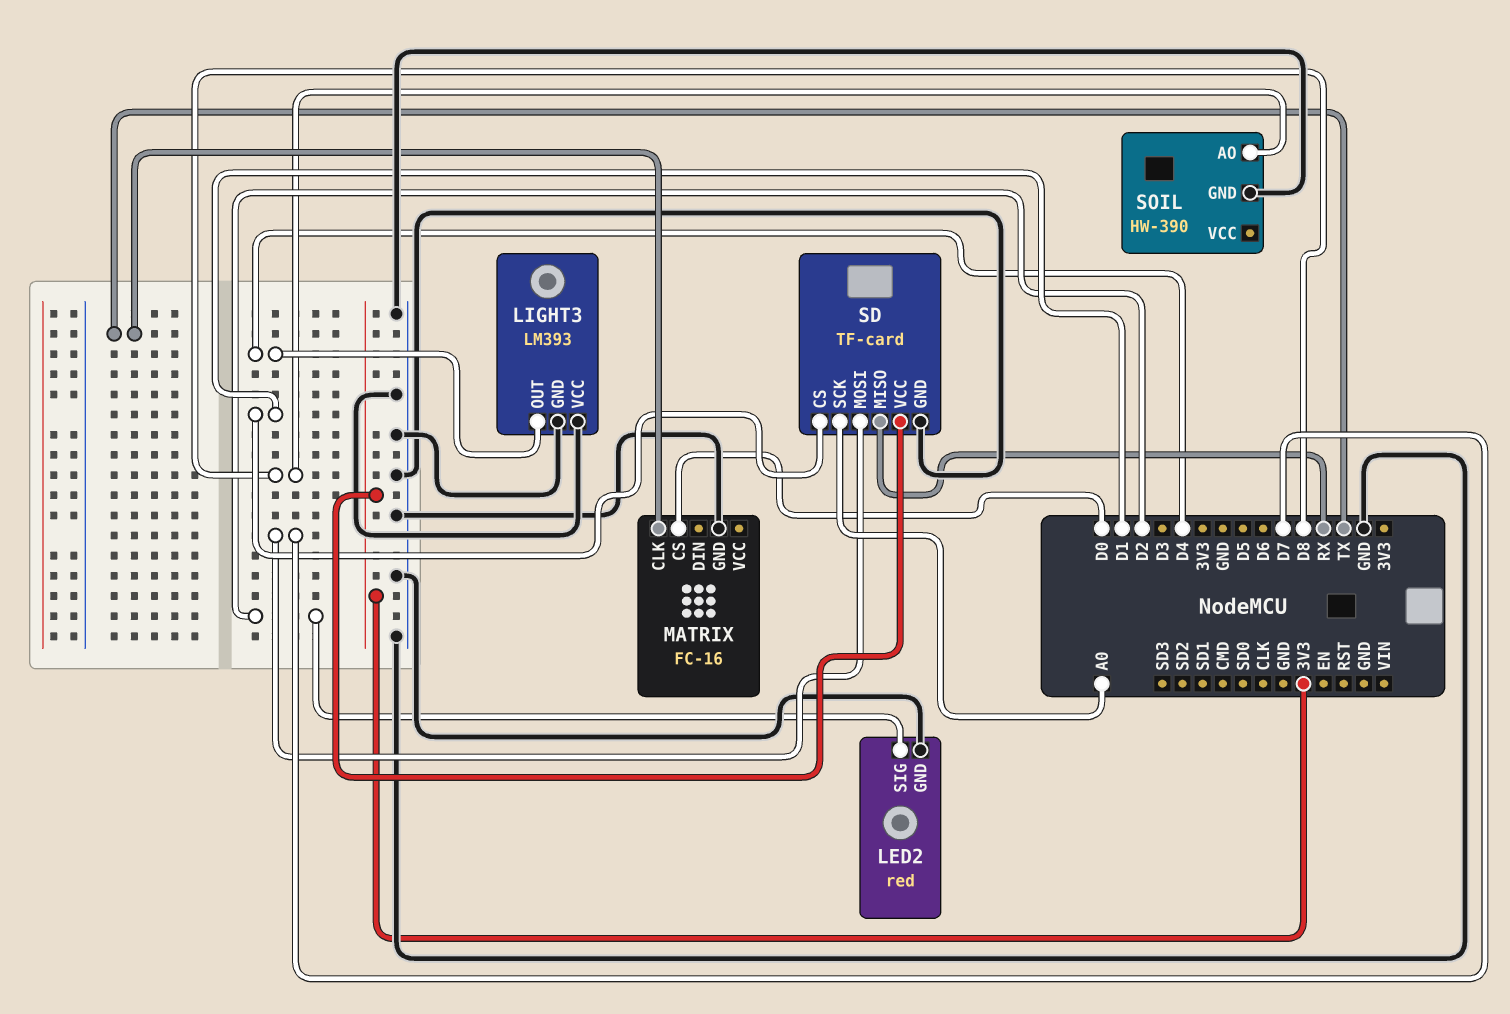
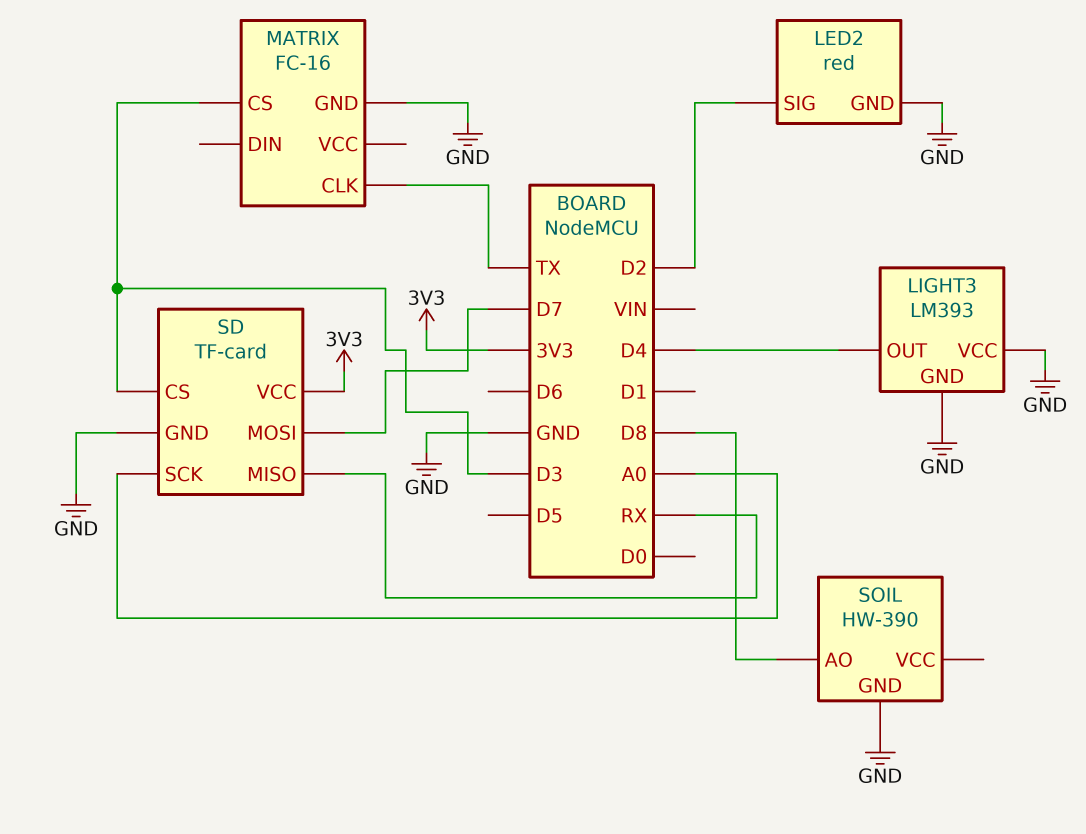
MATRIX pin CS: D0 -> D3
SD pin CS: D1 -> D3

